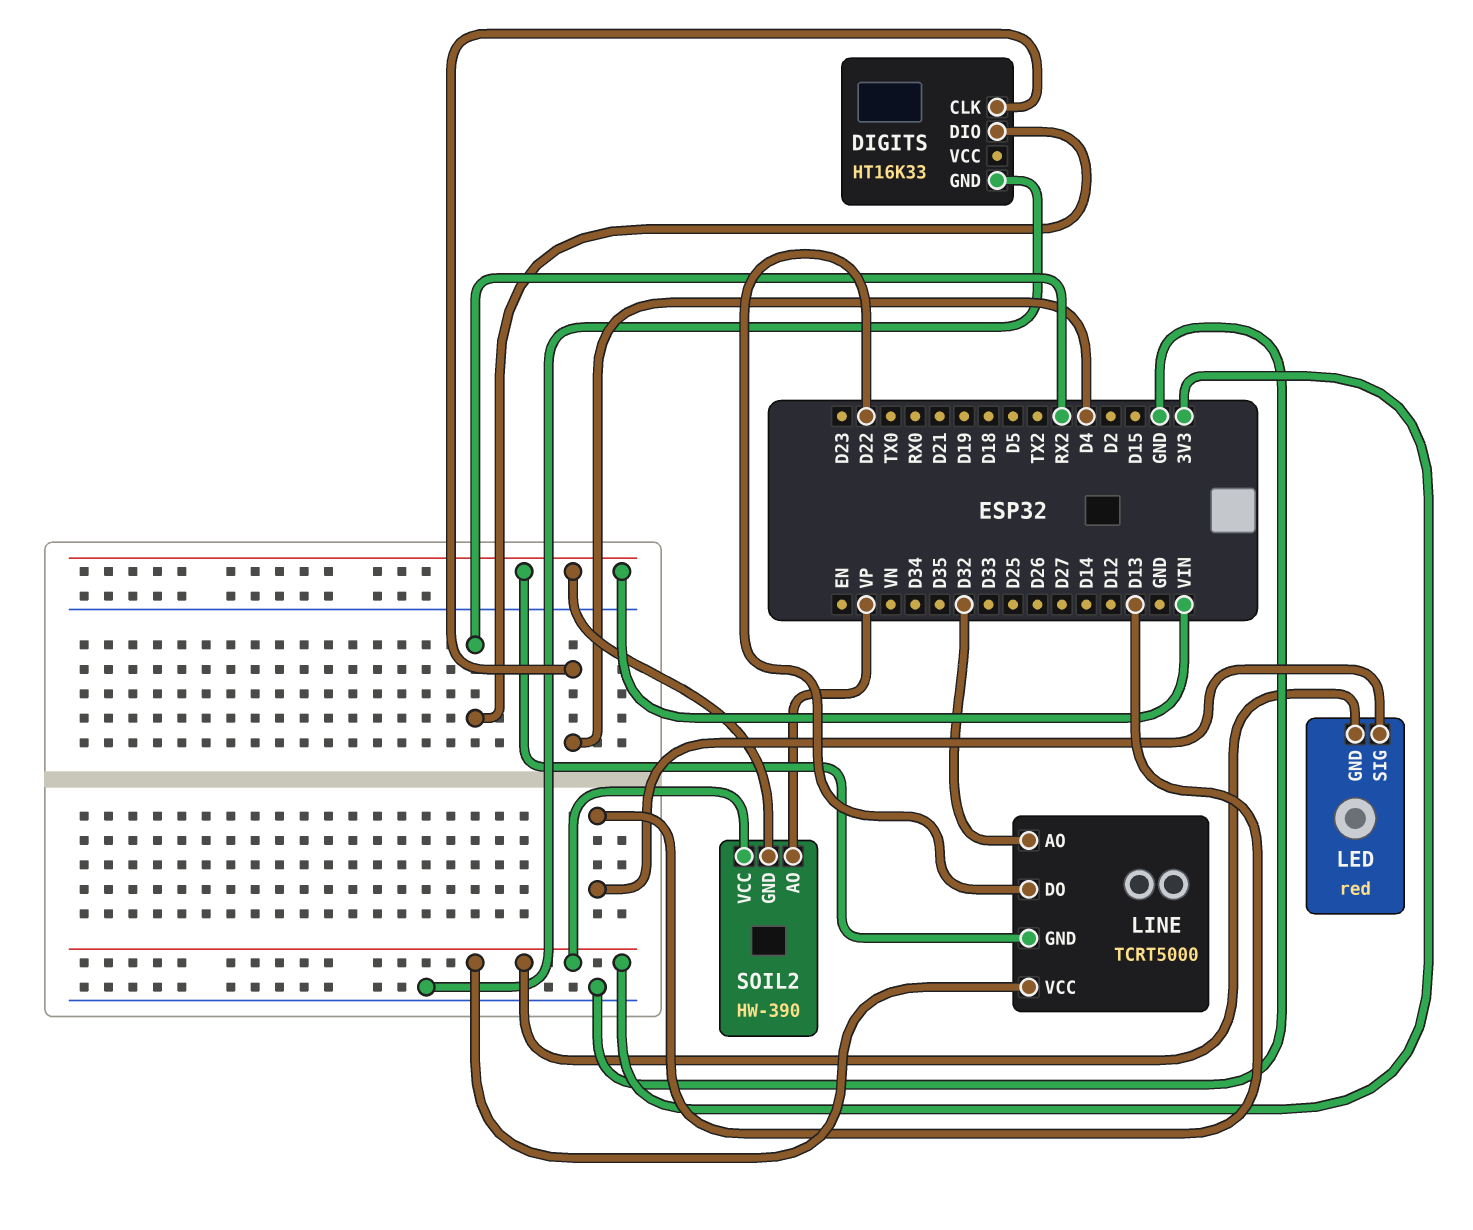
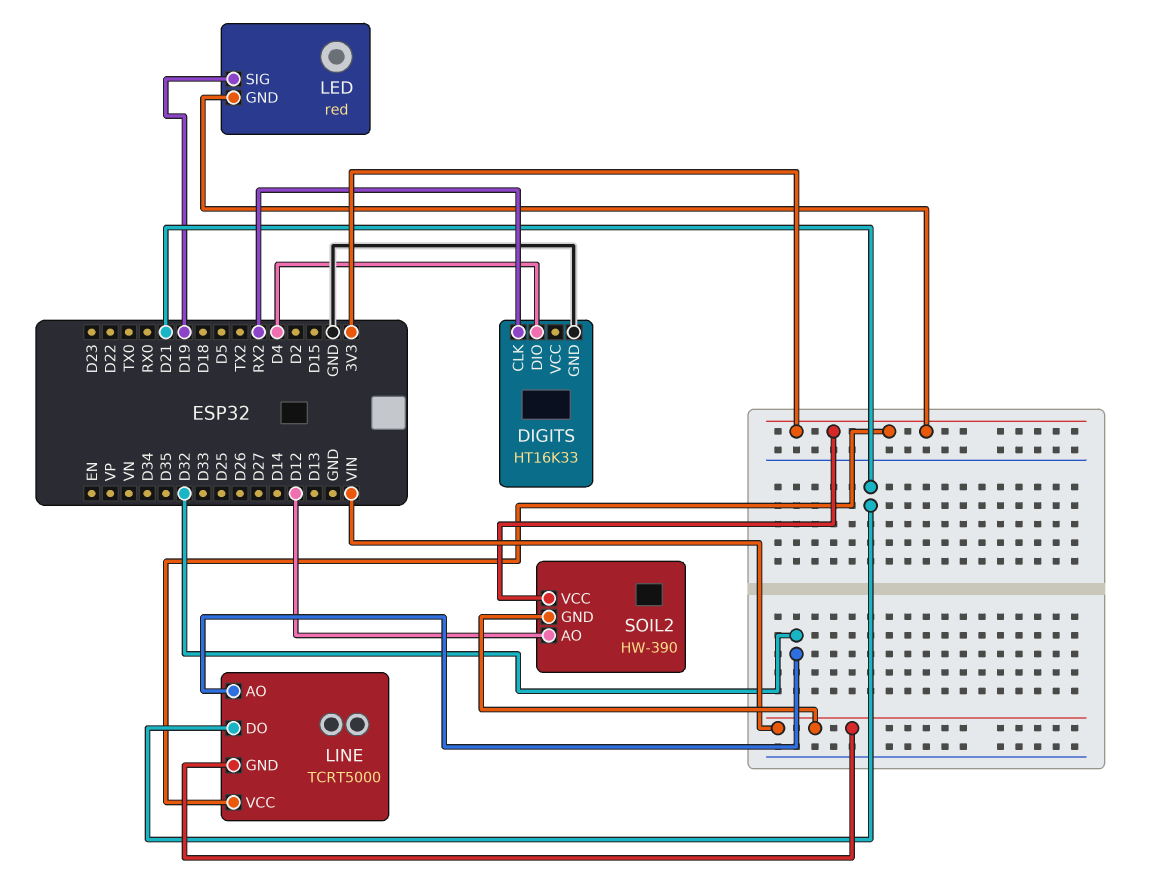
DIGITS pin CLK: D4 -> RX2
DIGITS pin DIO: RX2 -> D4
LED pin SIG: D13 -> D19
LINE pin DO: D22 -> D21
SOIL2 pin AO: VP -> D12

